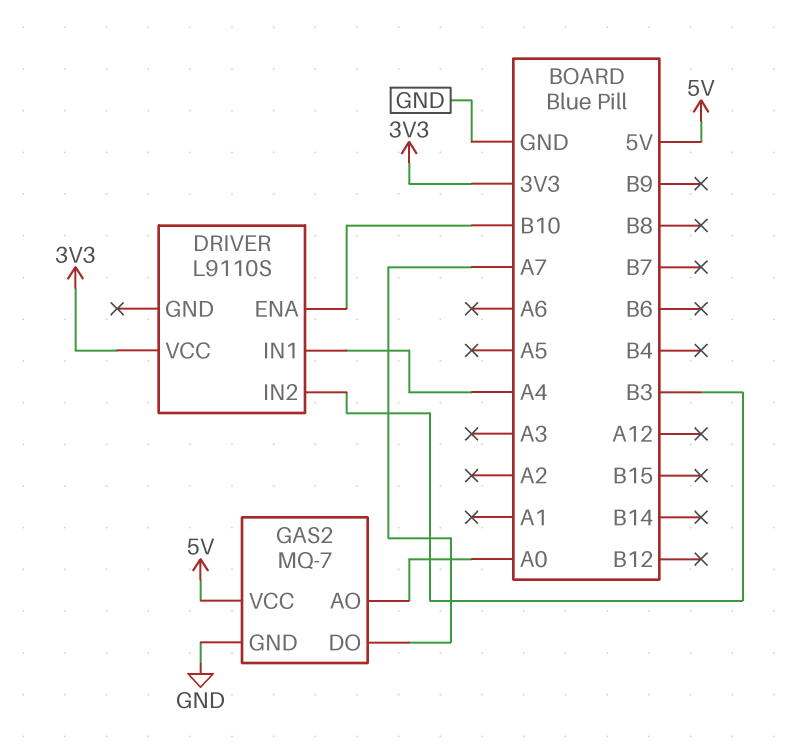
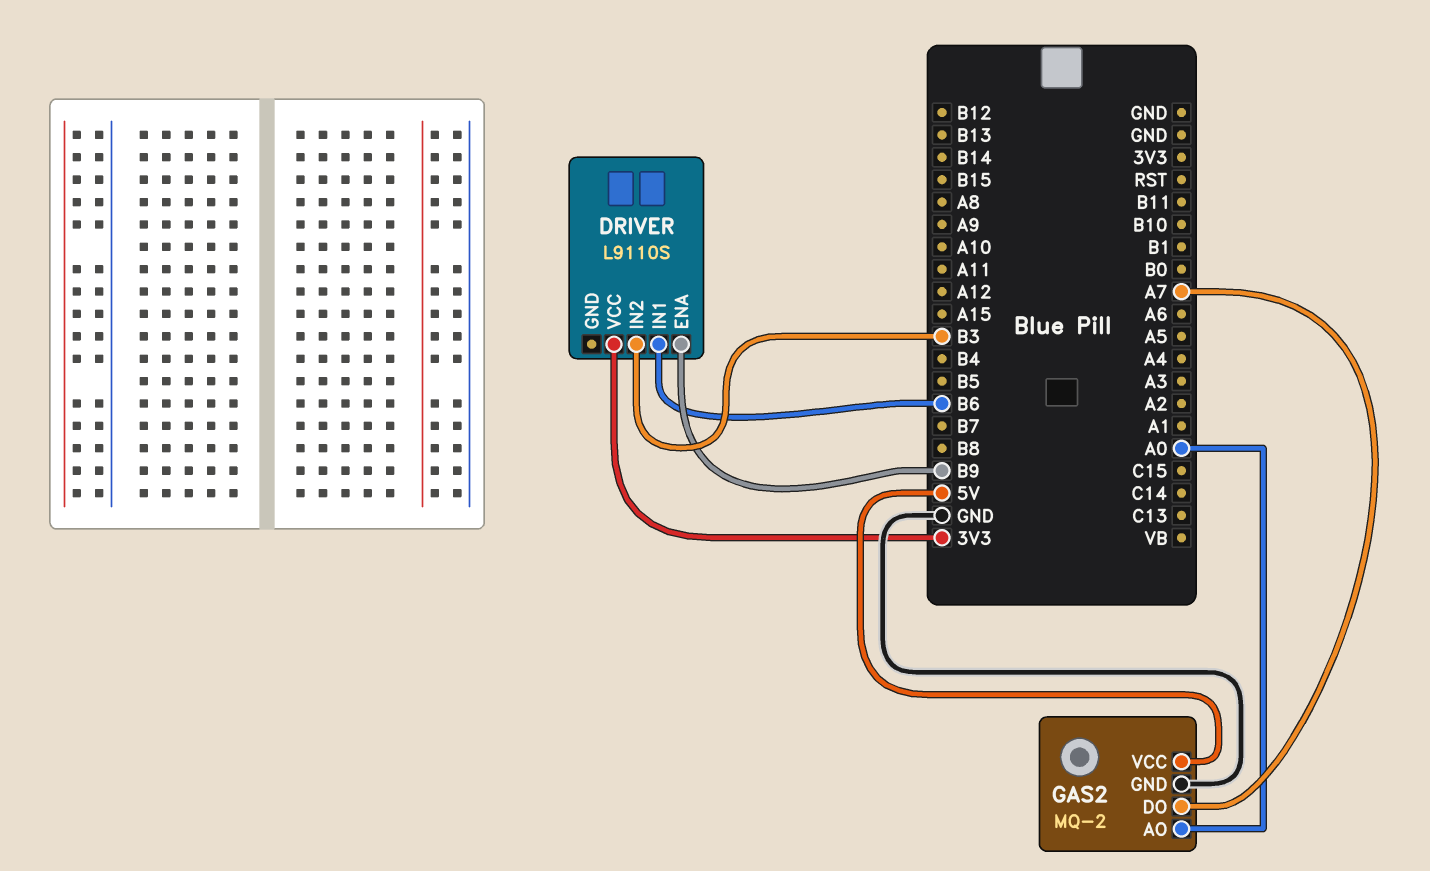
DRIVER pin ENA: B10 -> B9
DRIVER pin IN1: A4 -> B6
GAS2: MQ-7 -> MQ-2

